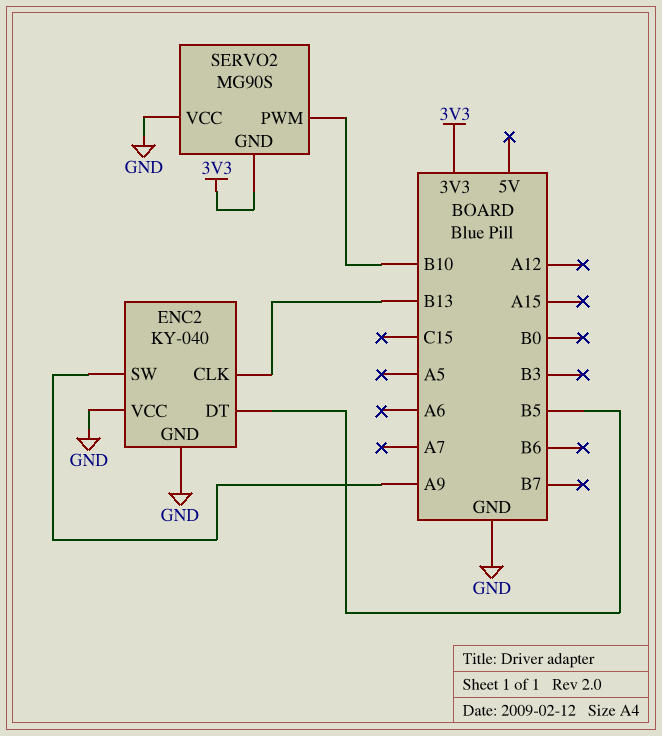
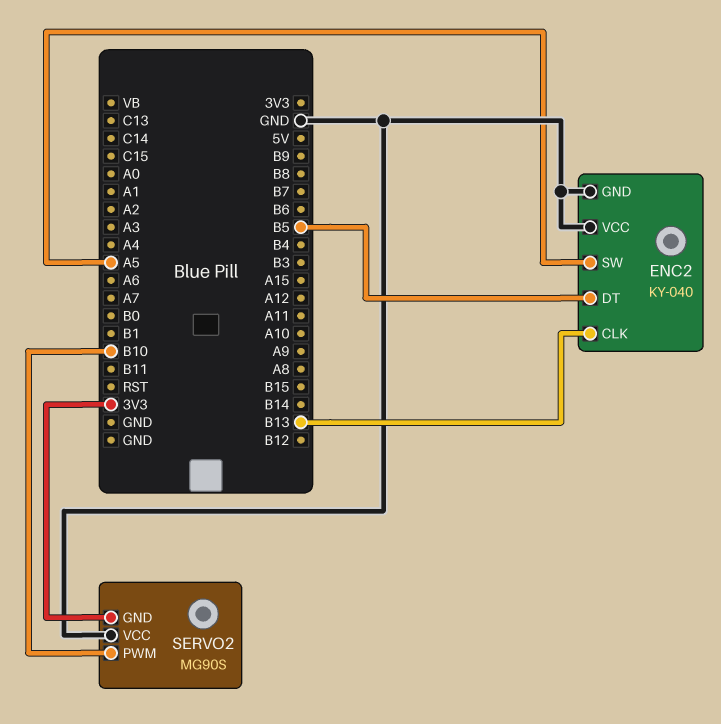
ENC2 pin SW: A9 -> A5

